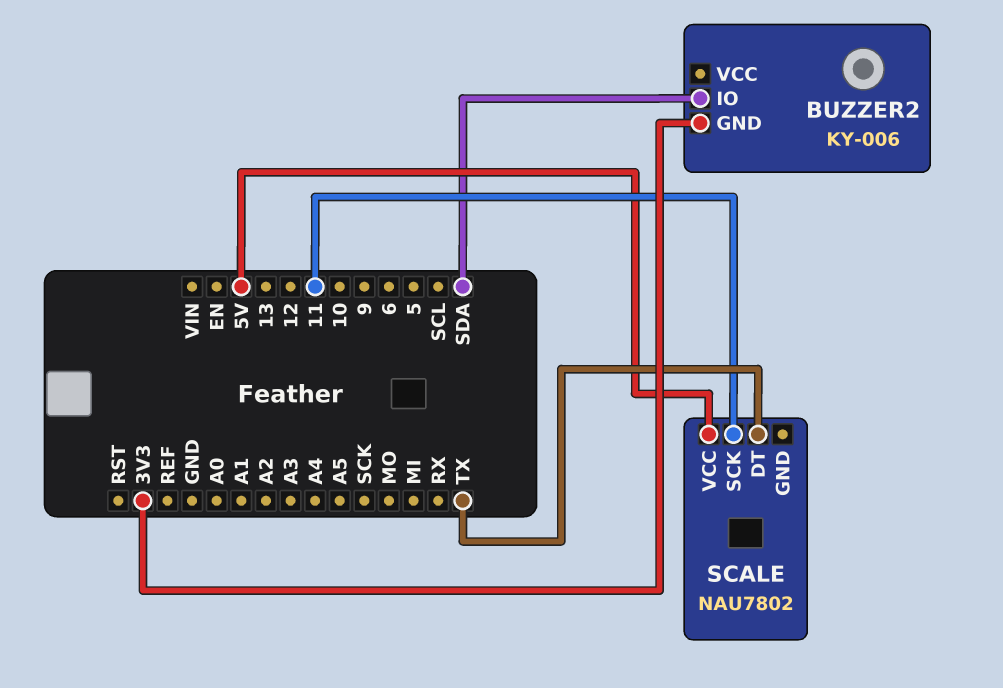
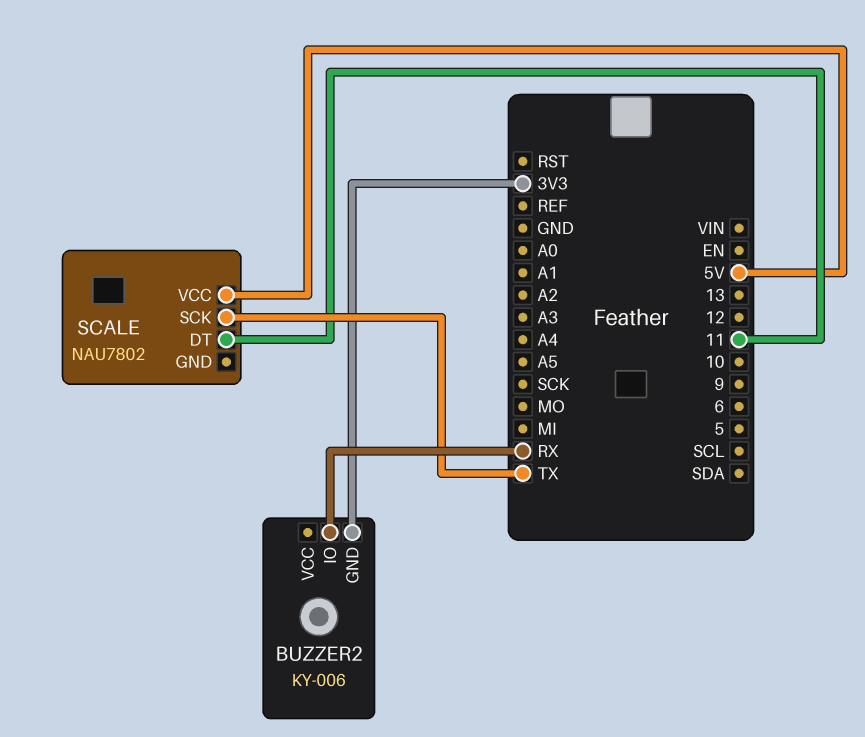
BUZZER2 pin IO: SDA -> RX
SCALE pin DT: TX -> 11
SCALE pin SCK: 11 -> TX

